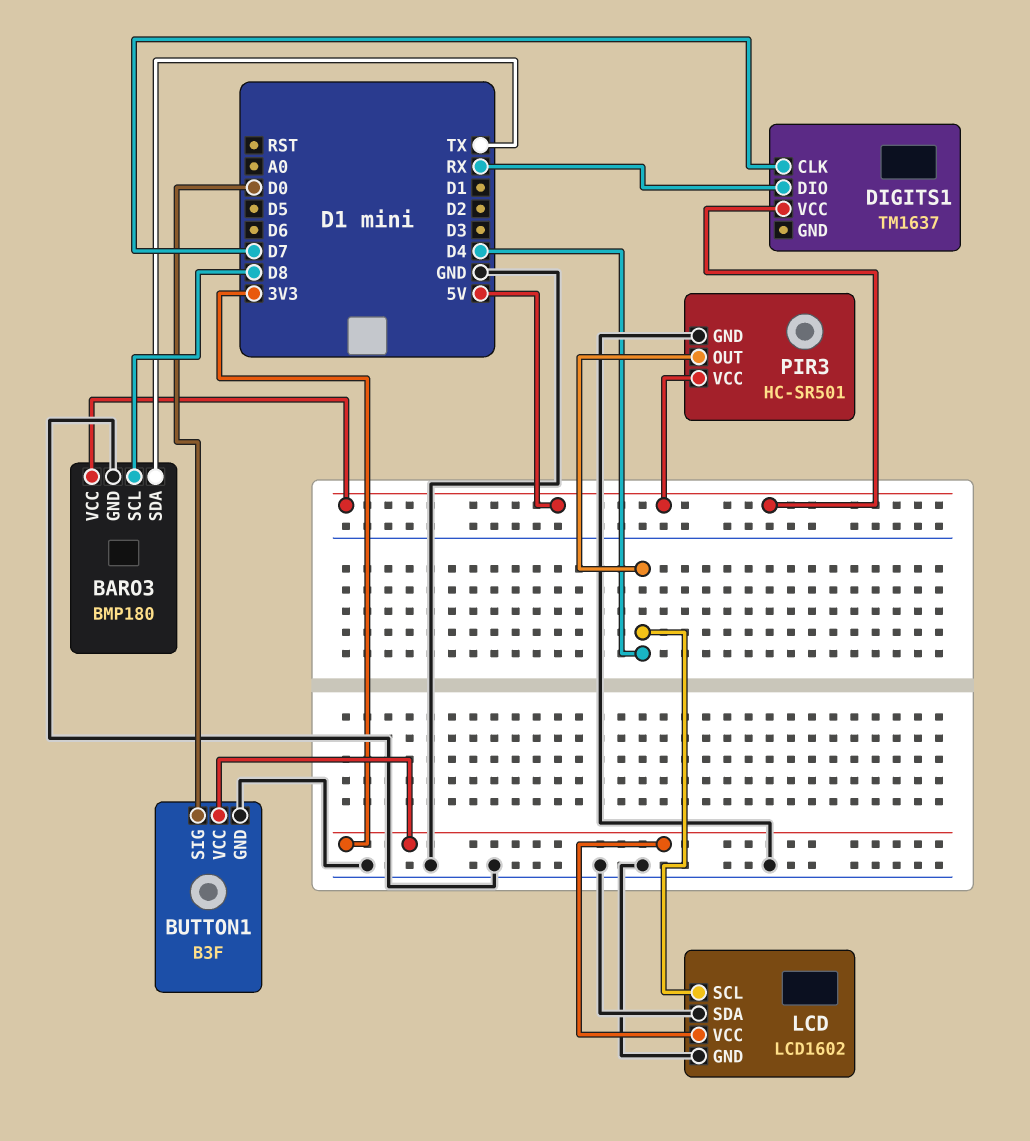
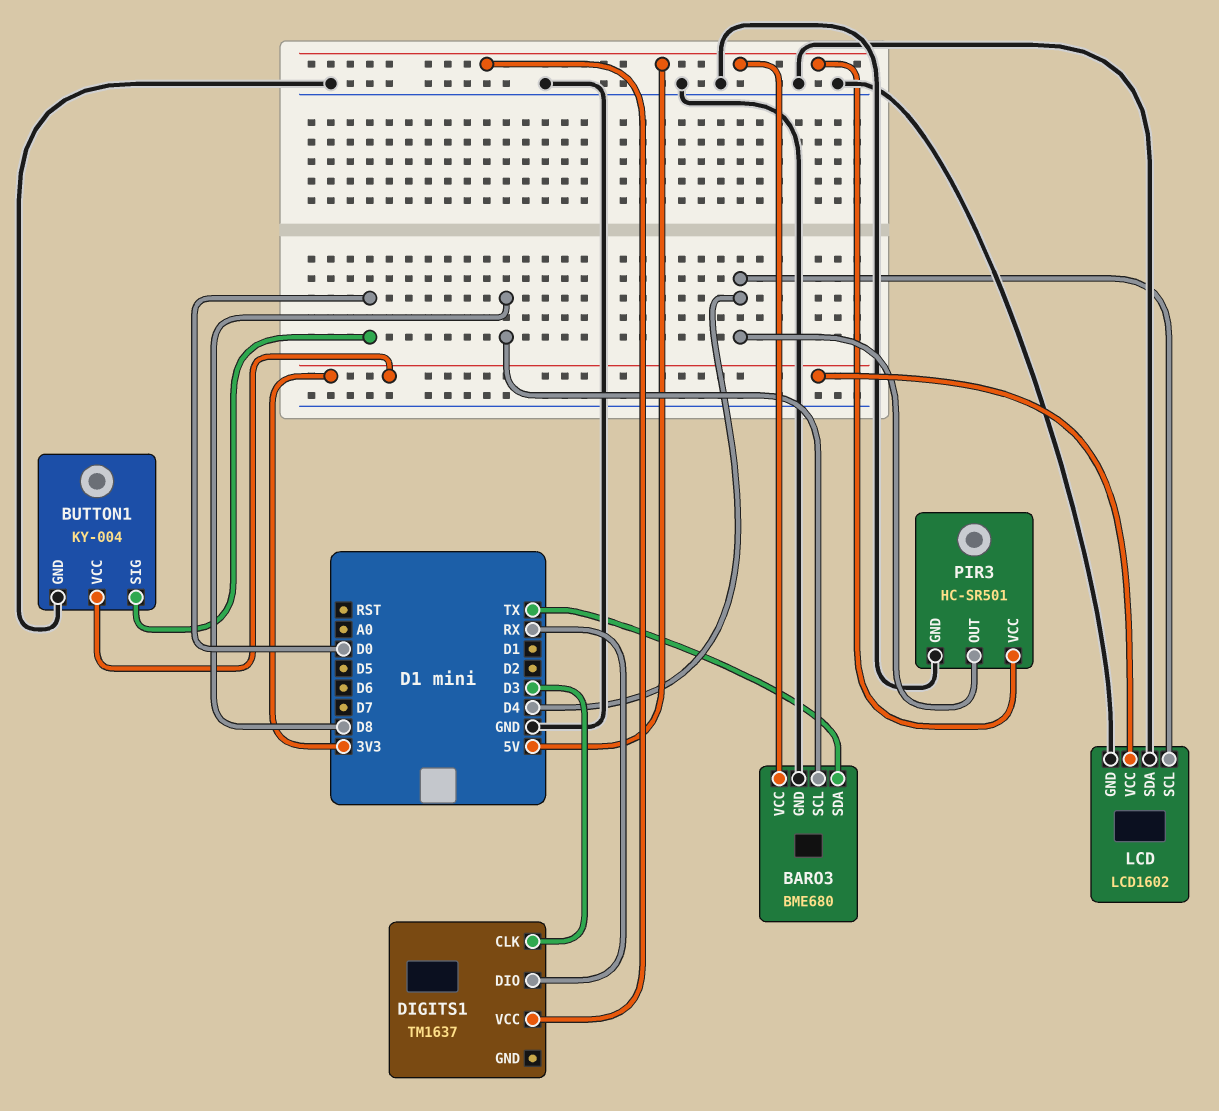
BARO3: BMP180 -> BME680
BUTTON1: B3F -> KY-004
DIGITS1 pin CLK: D7 -> D3

